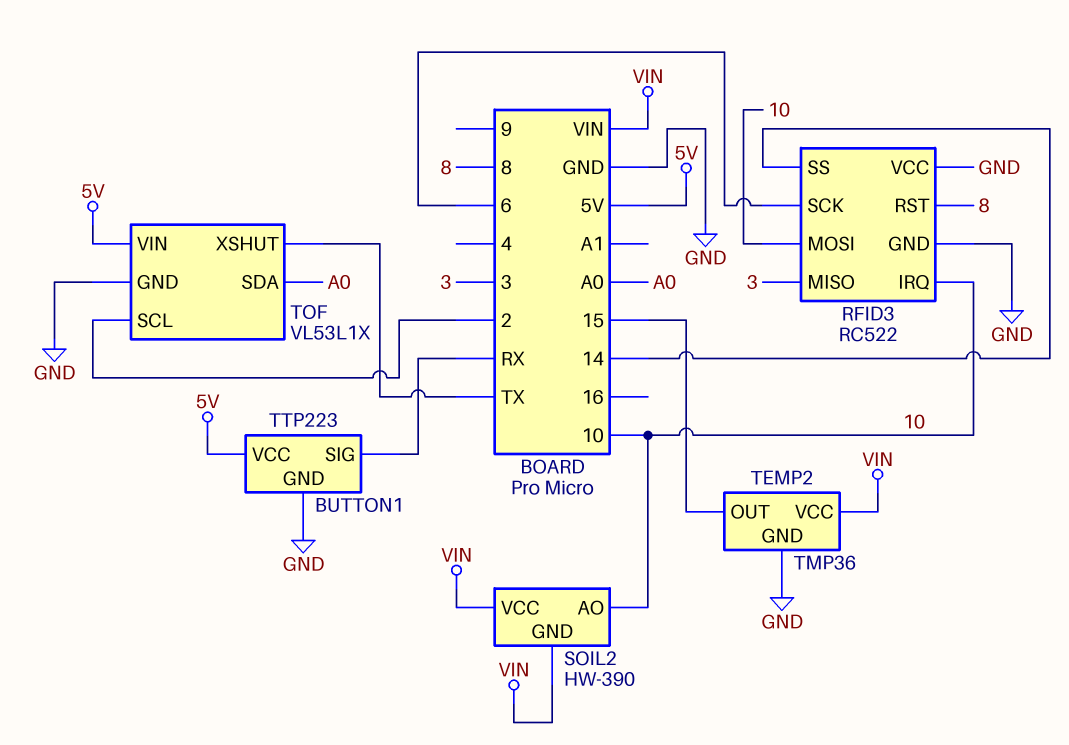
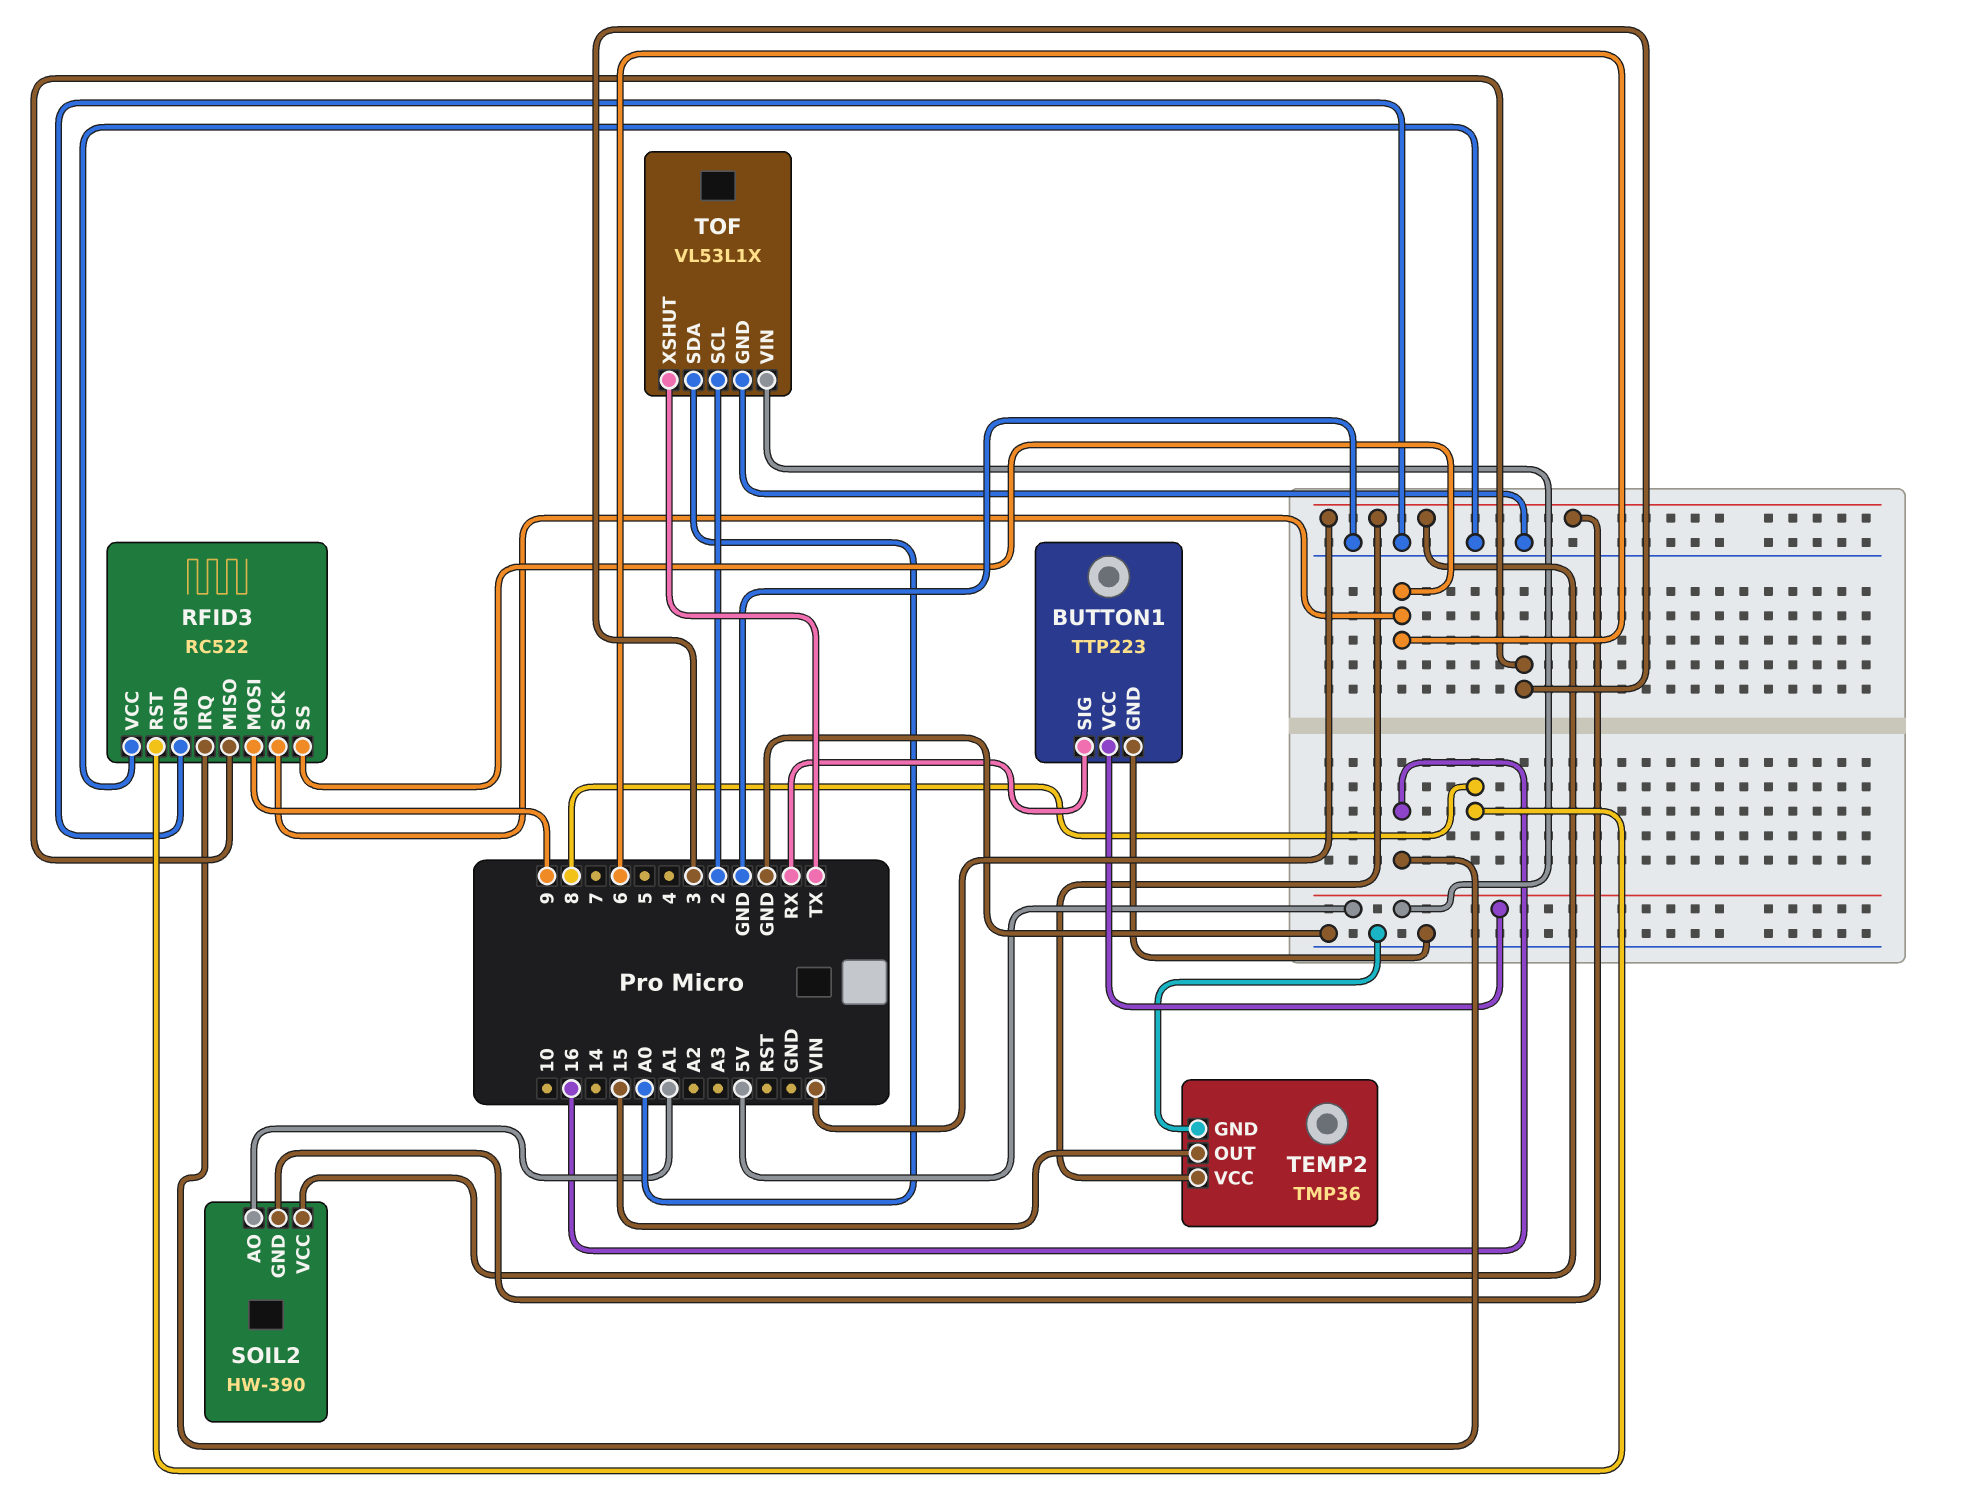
RFID3 pin IRQ: 10 -> 16
RFID3 pin MOSI: 10 -> 9
RFID3 pin SS: 14 -> 6
SOIL2 pin AO: 10 -> A1

